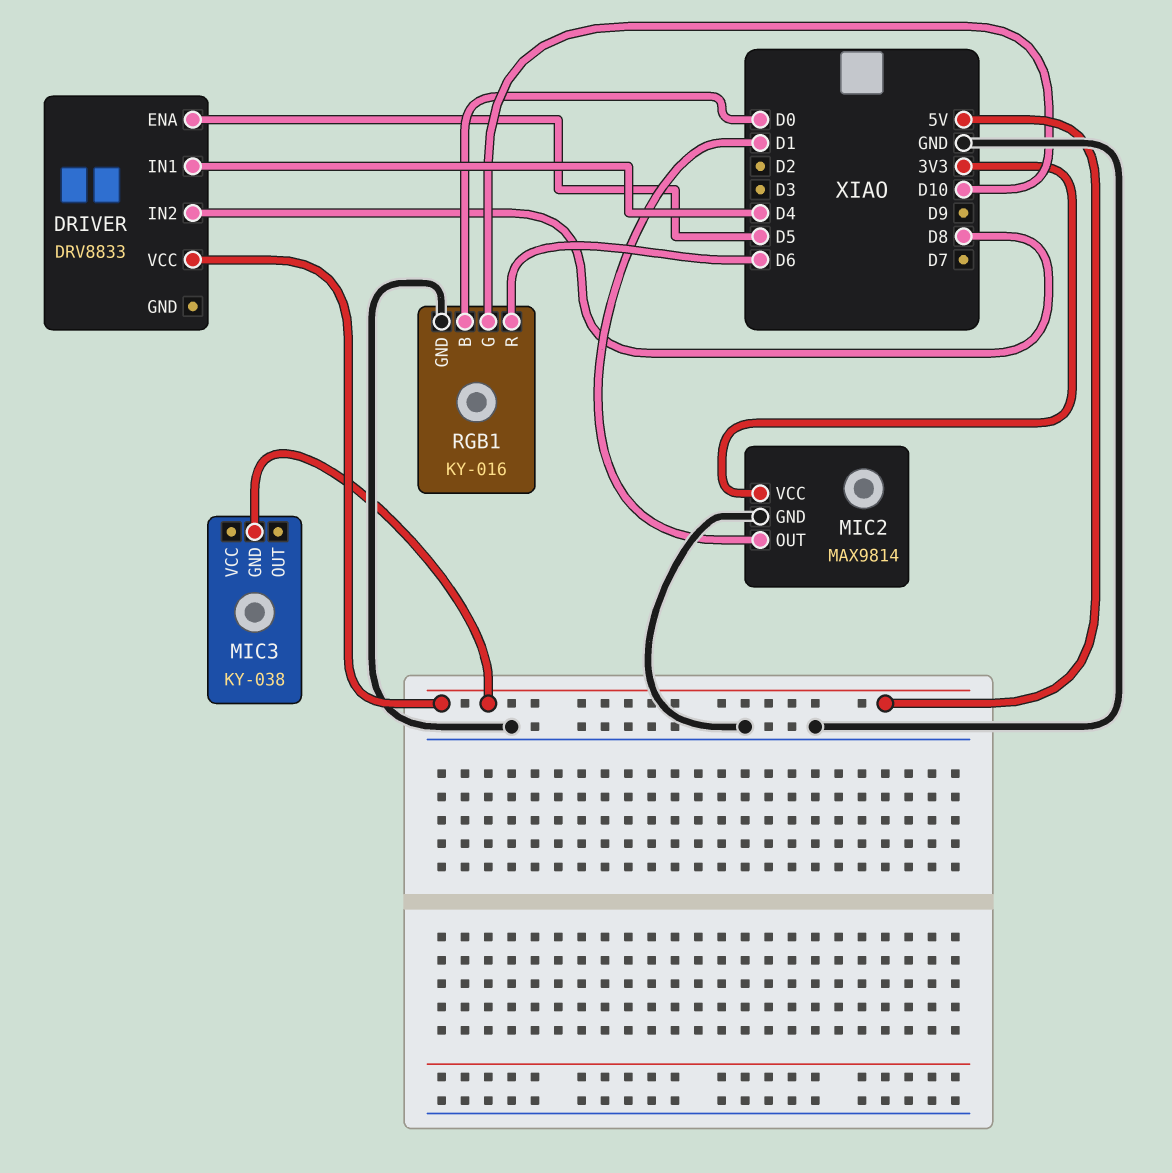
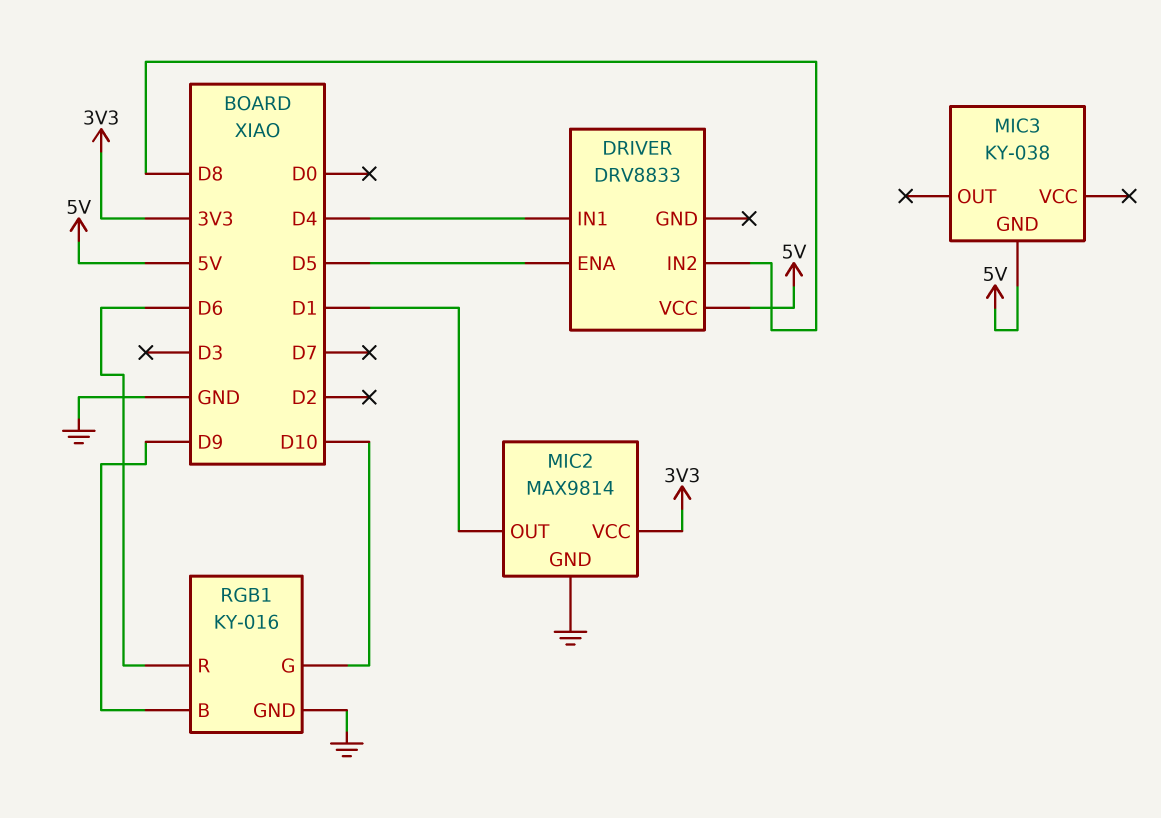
RGB1 pin B: D0 -> D9

